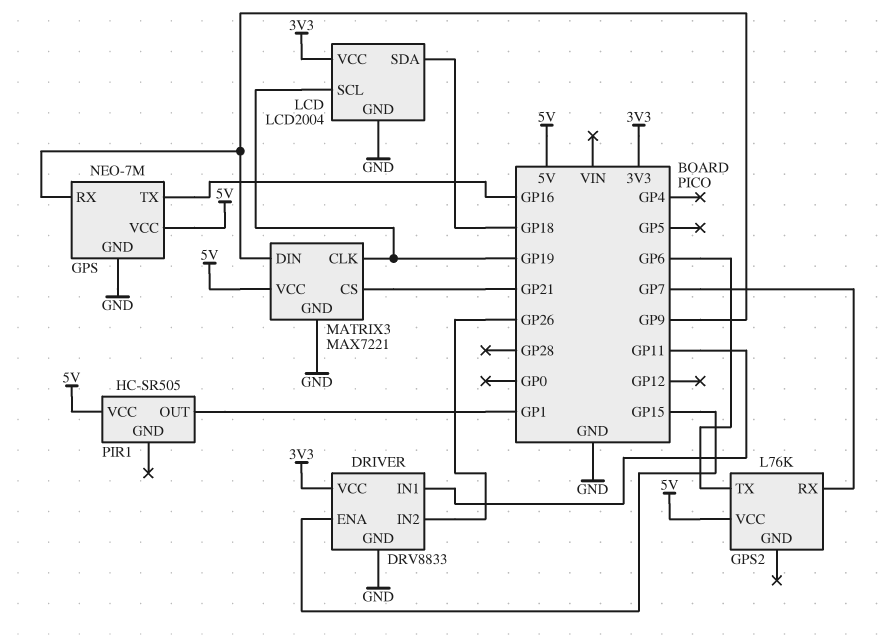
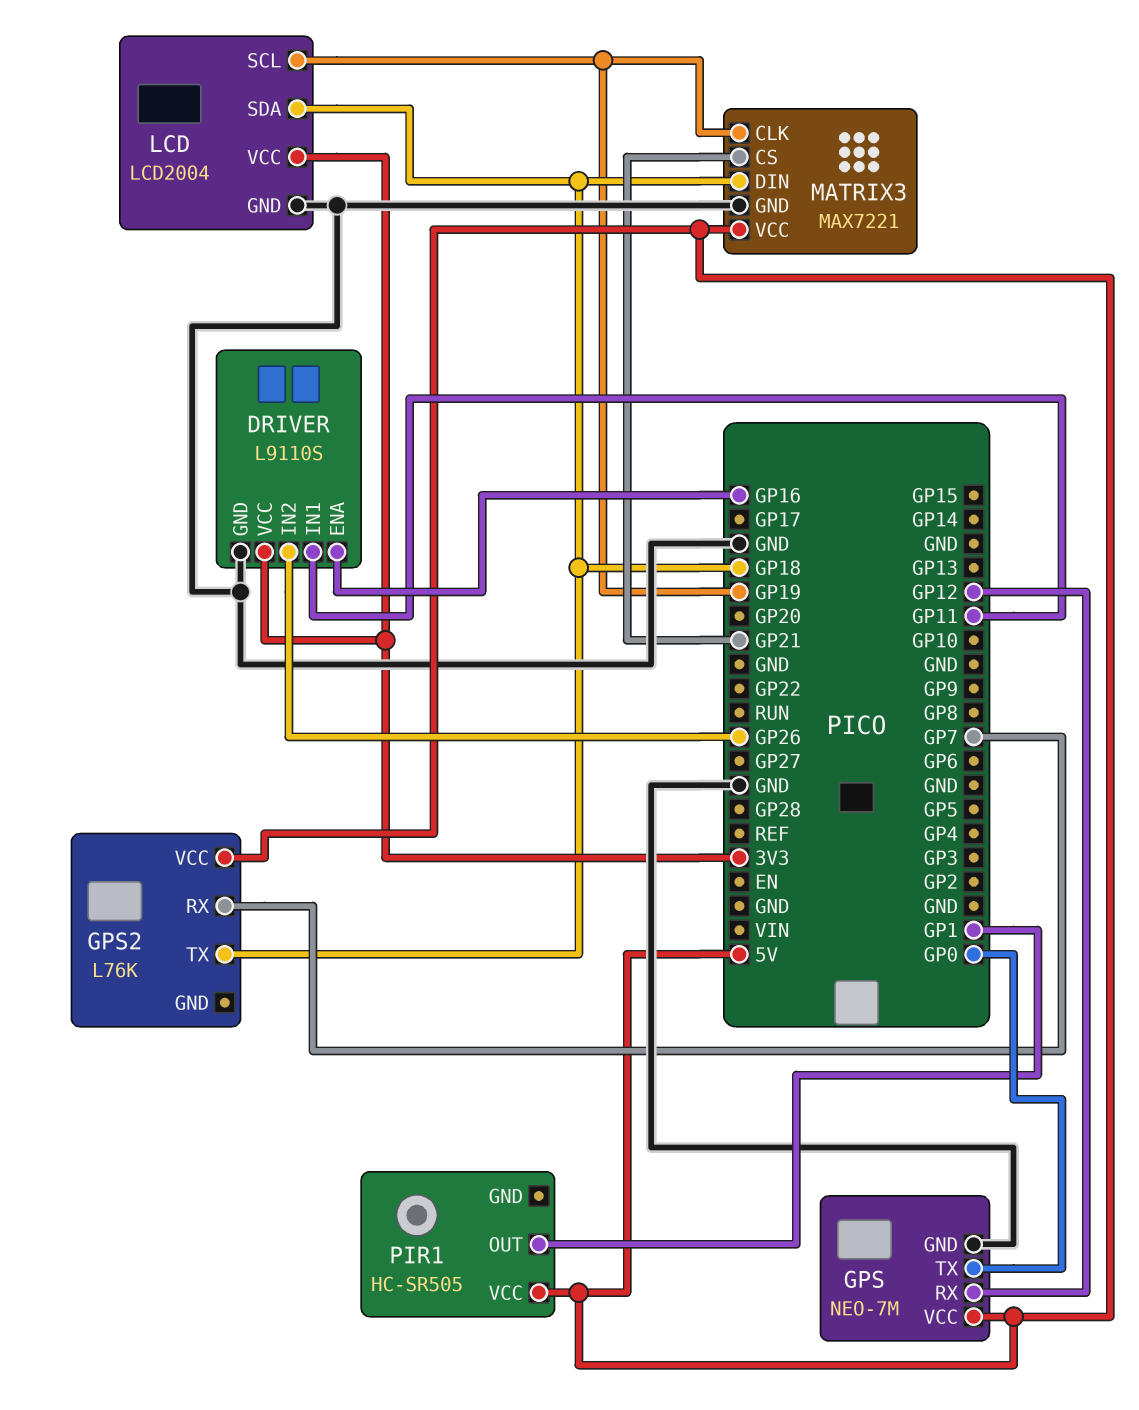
DRIVER: DRV8833 -> L9110S
DRIVER pin ENA: GP15 -> GP16
GPS pin RX: GP9 -> GP12
GPS pin TX: GP16 -> GP0
GPS2 pin TX: GP6 -> GP18
MATRIX3 pin DIN: GP9 -> GP18

